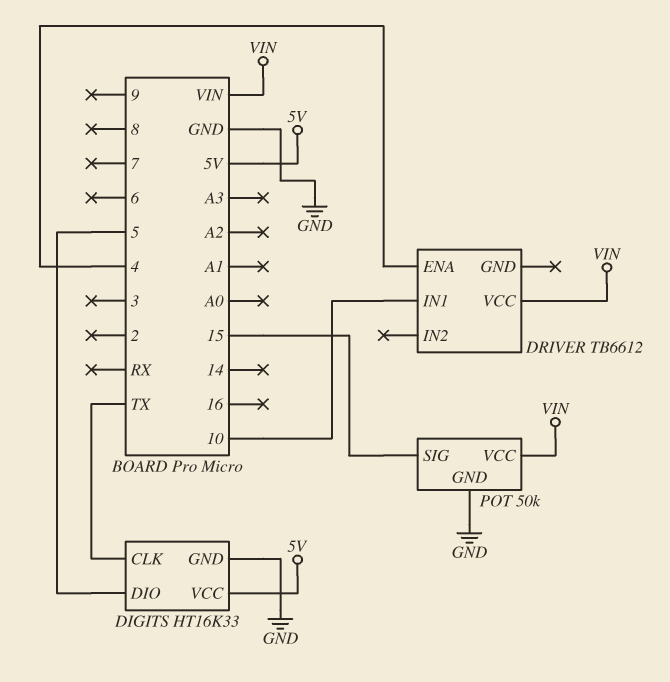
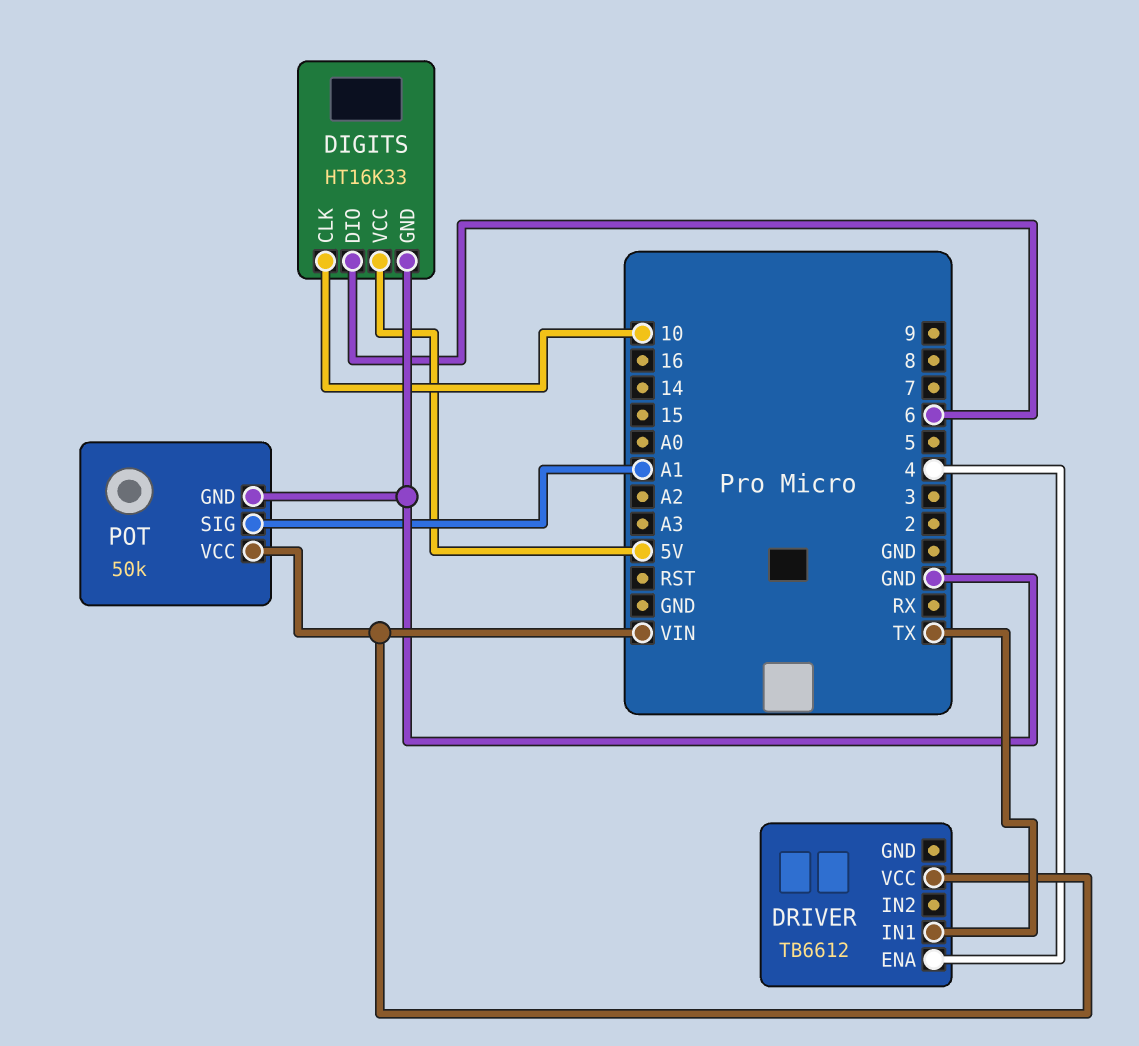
DIGITS pin CLK: TX -> 10
DIGITS pin DIO: 5 -> 6
DRIVER pin IN1: 10 -> TX
POT pin SIG: 15 -> A1

